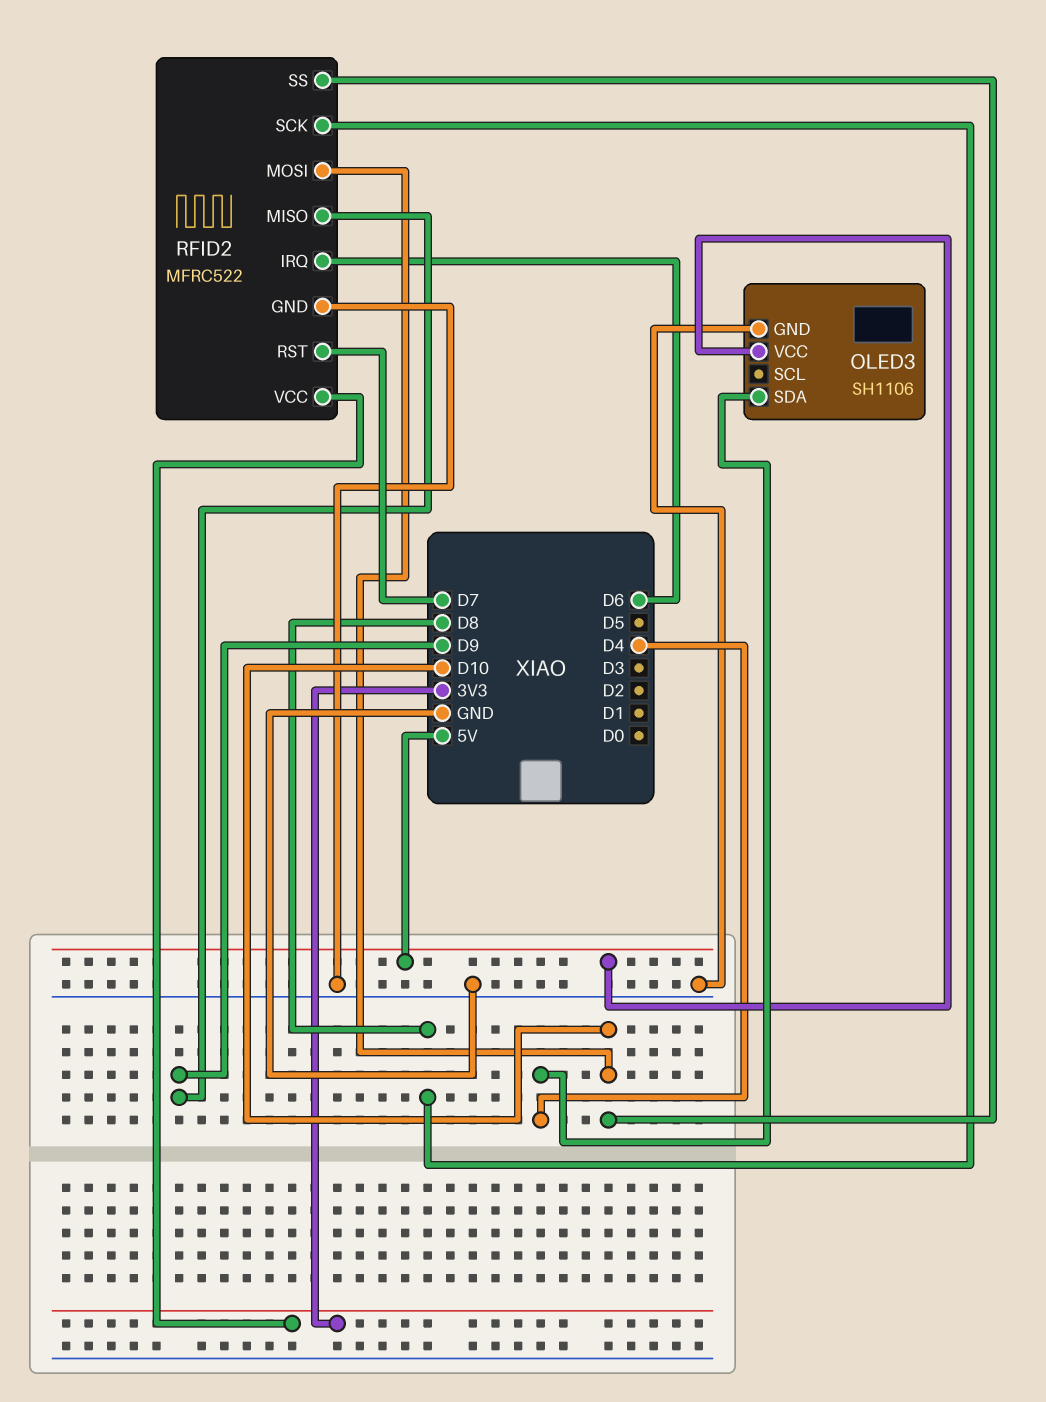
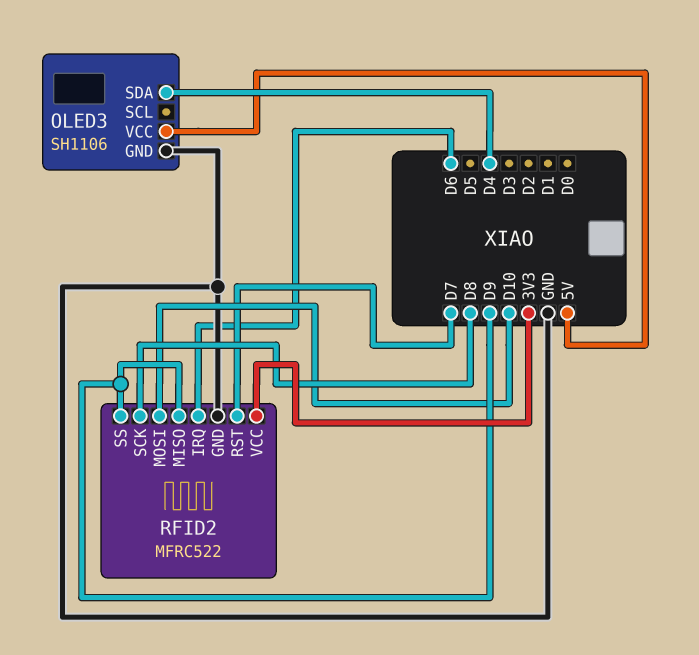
RFID2 pin SS: D10 -> D9

